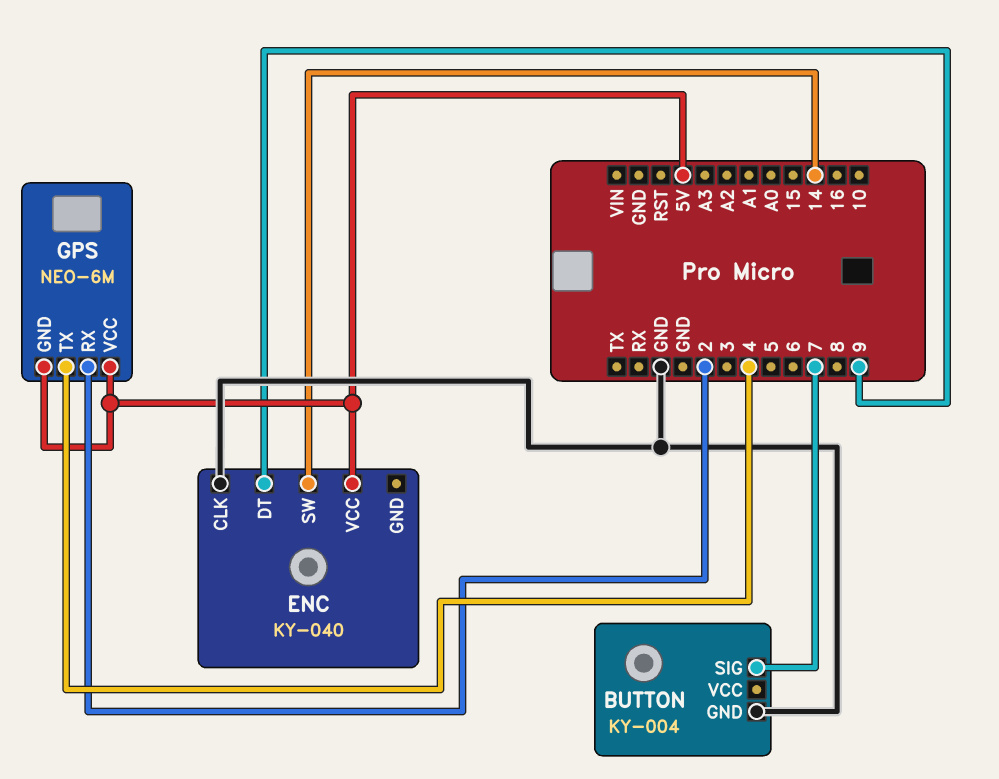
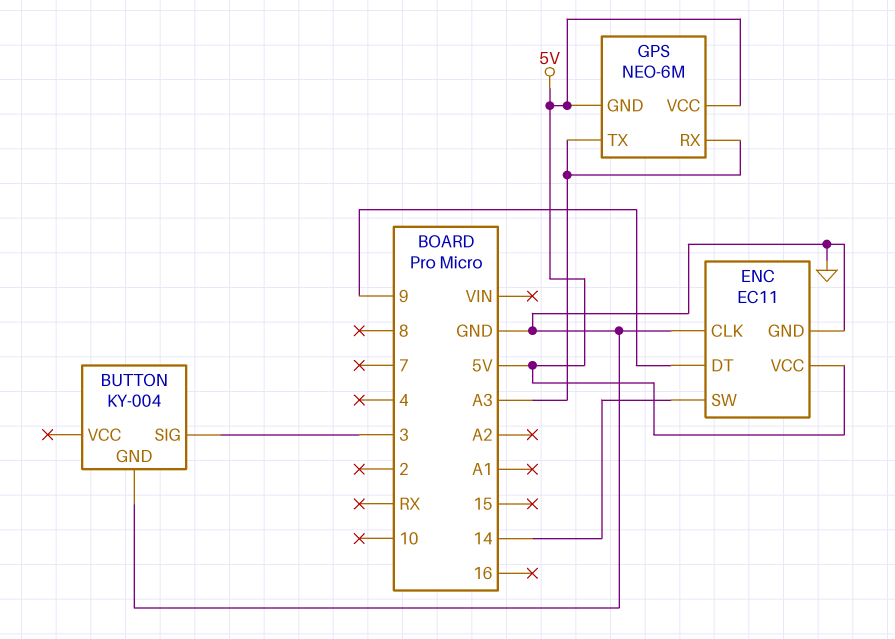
BUTTON pin SIG: 7 -> 3
ENC: KY-040 -> EC11
ENC pin GND: none -> GND
GPS pin RX: 2 -> A3
GPS pin TX: 4 -> A3

